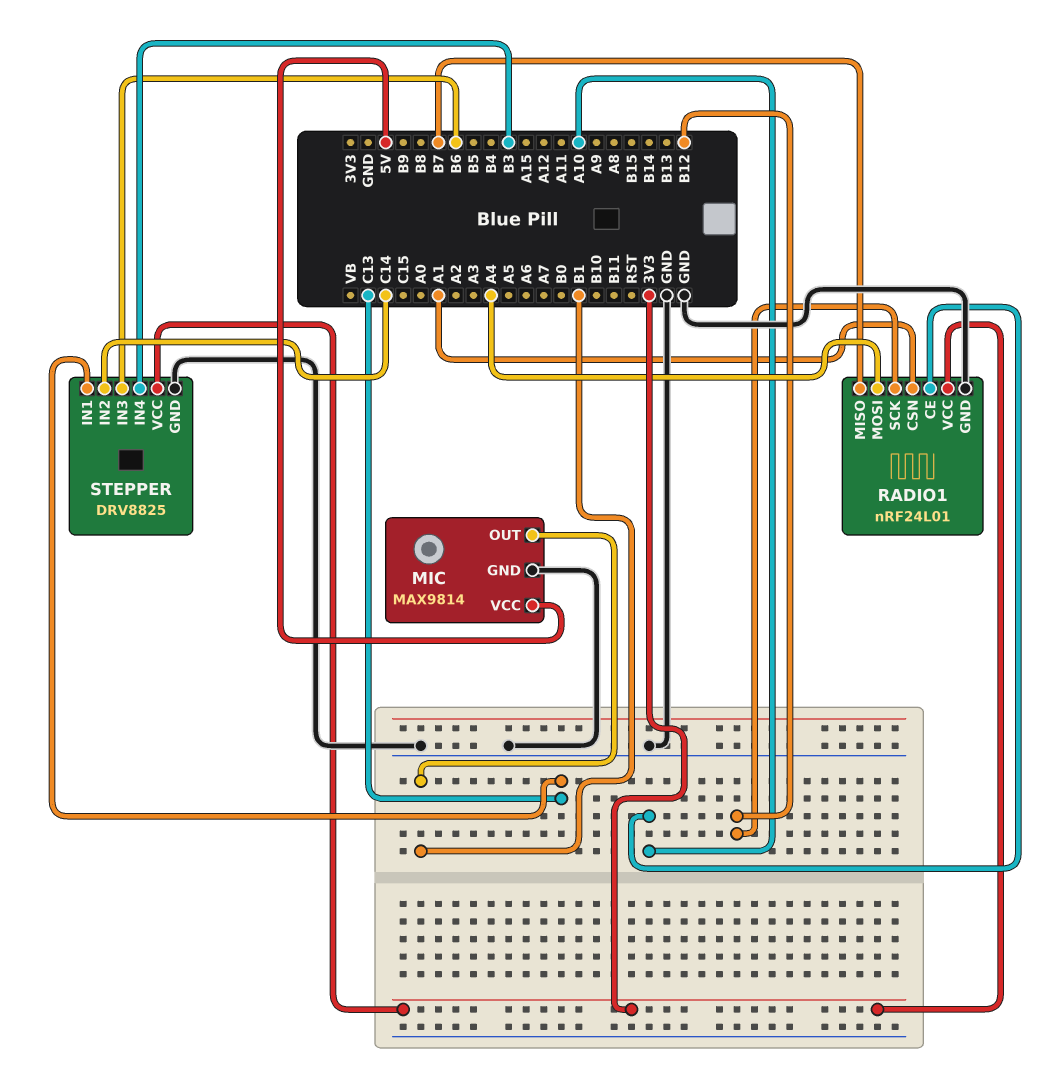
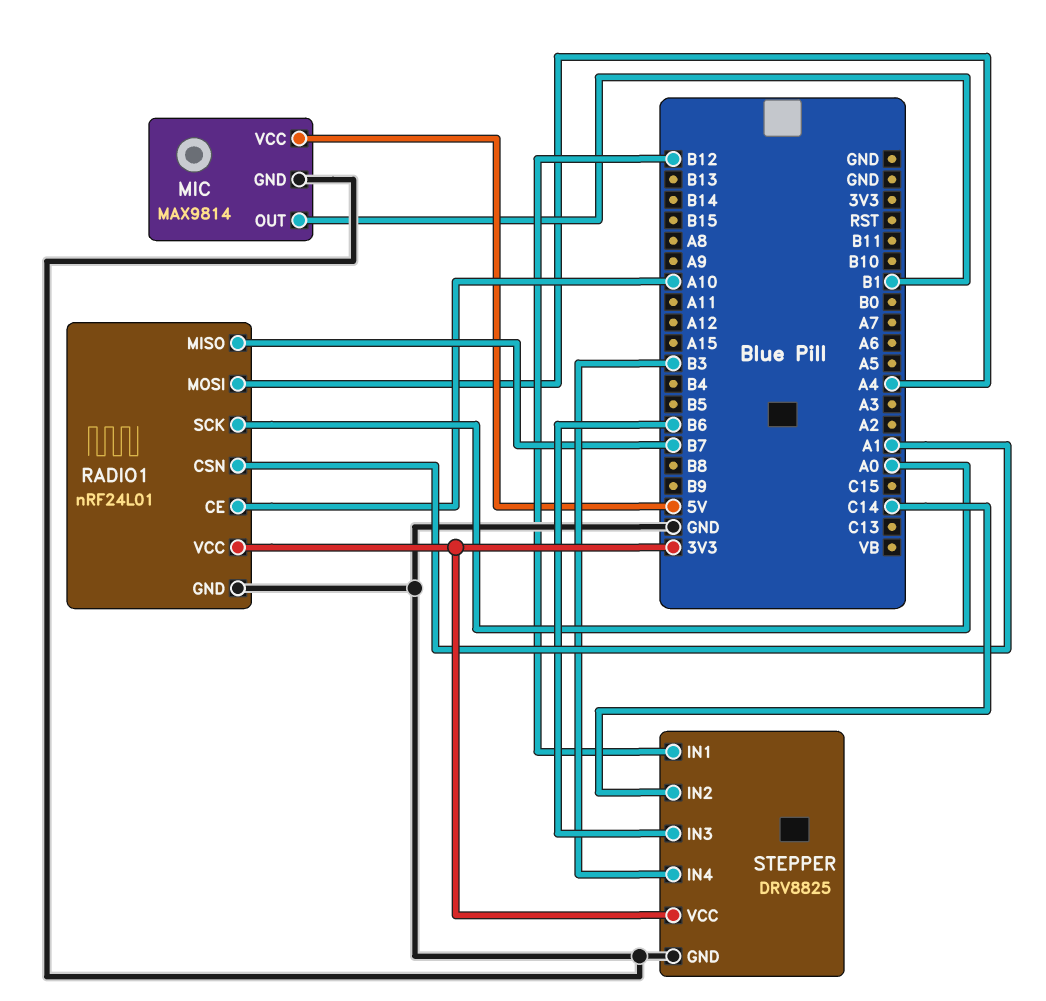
RADIO1 pin SCK: B12 -> A0
STEPPER pin IN1: C13 -> B12

